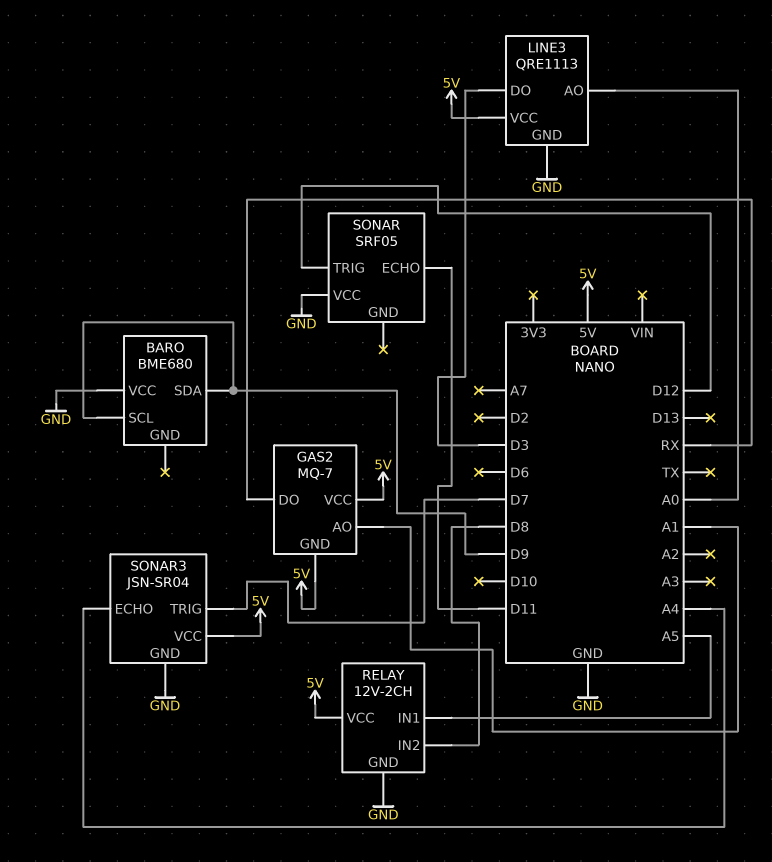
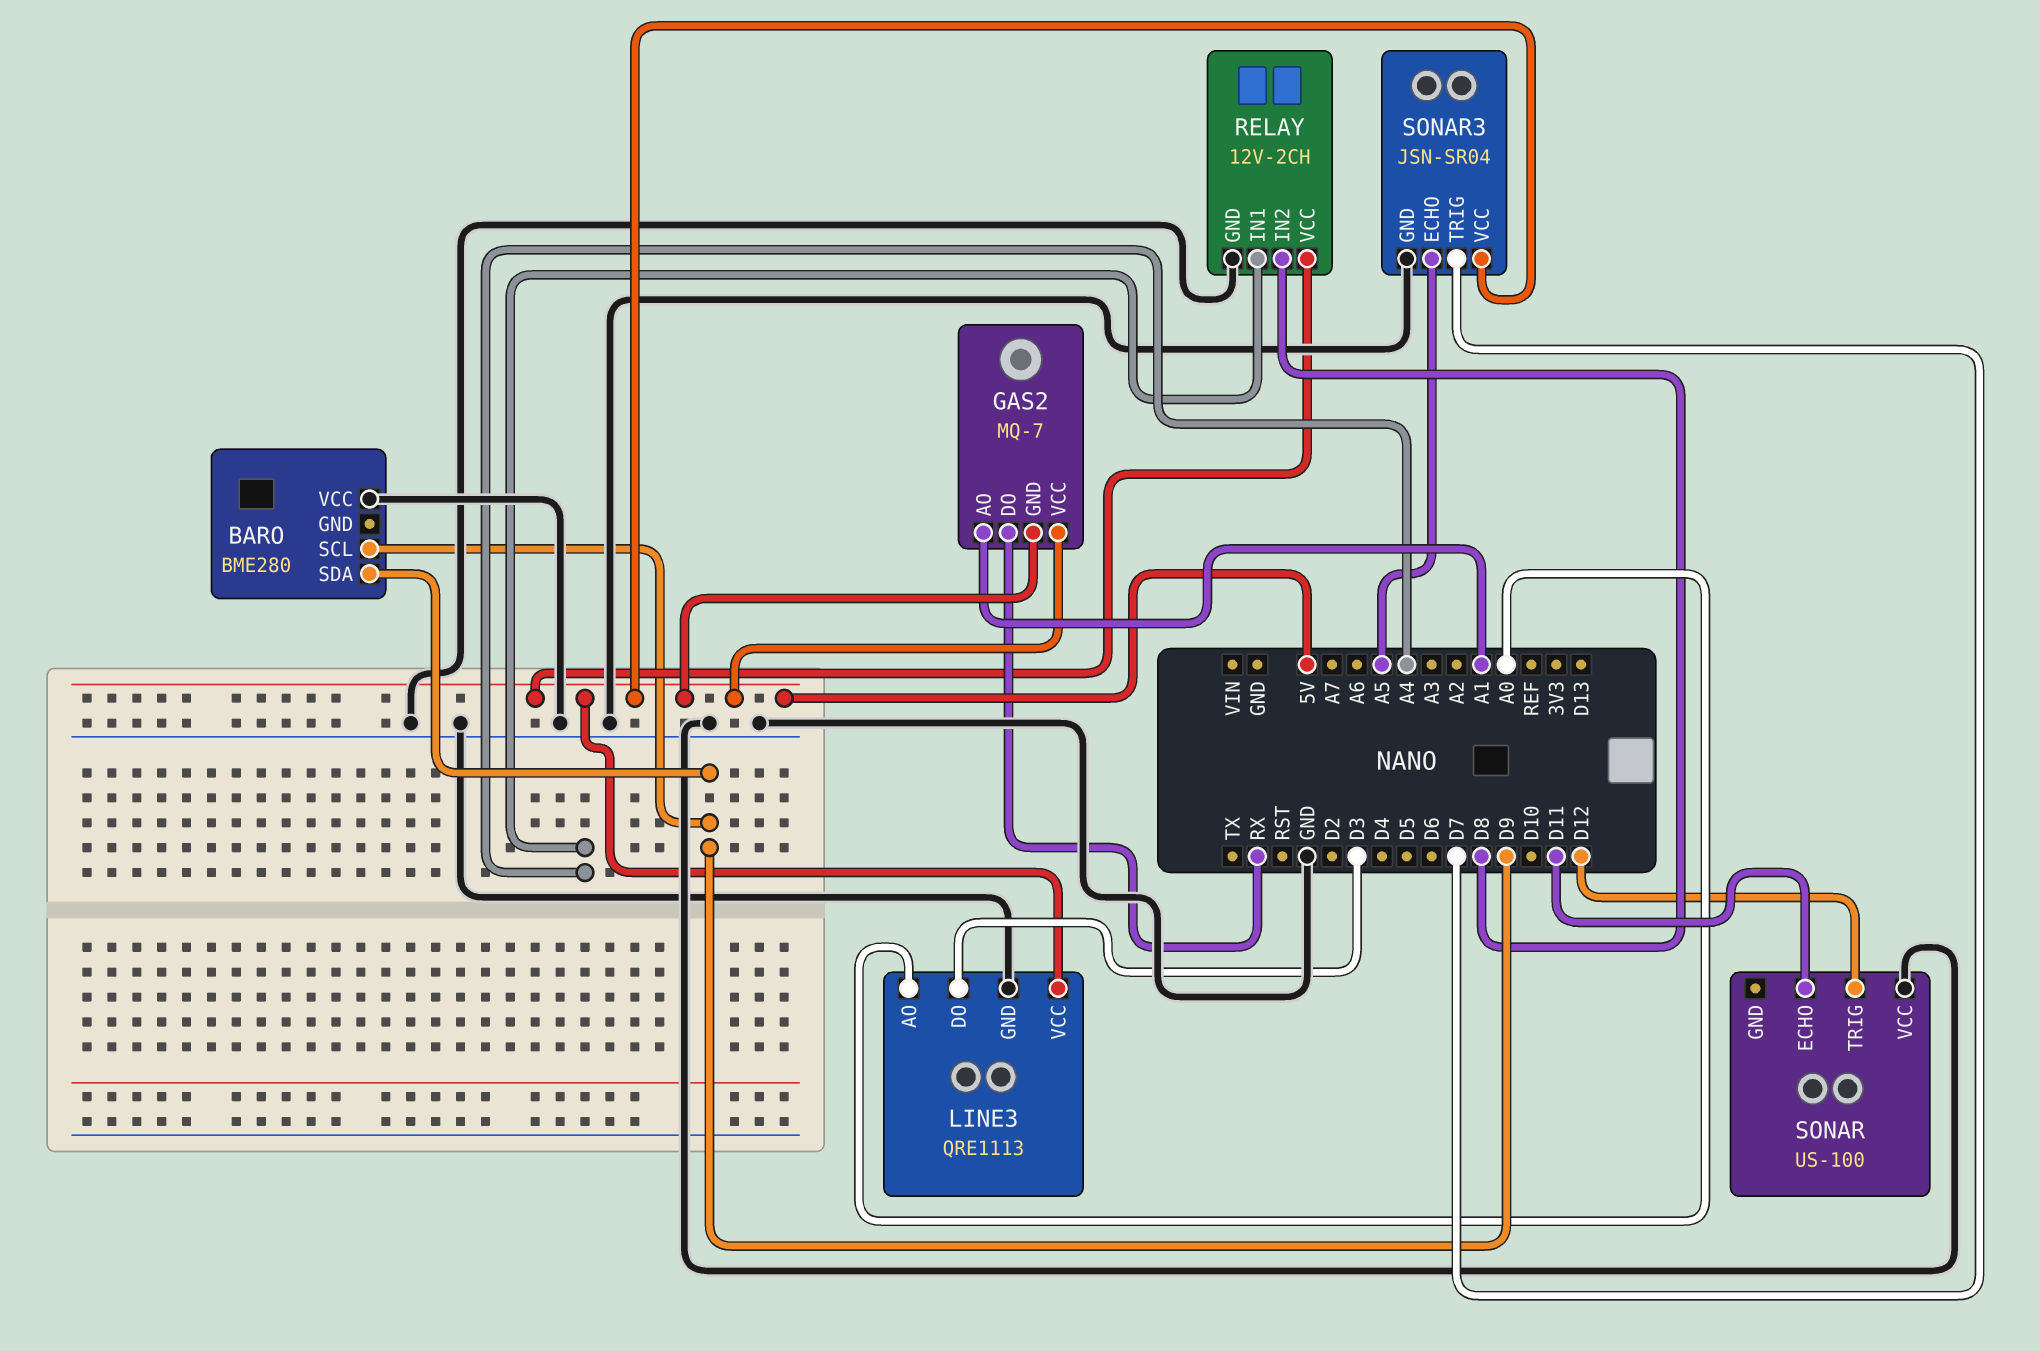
BARO: BME680 -> BME280
RELAY pin IN1: A5 -> A4
SONAR: SRF05 -> US-100
SONAR3 pin ECHO: A4 -> A5

